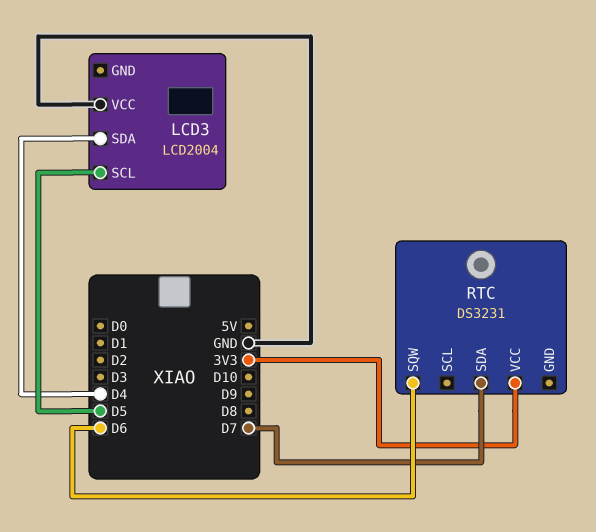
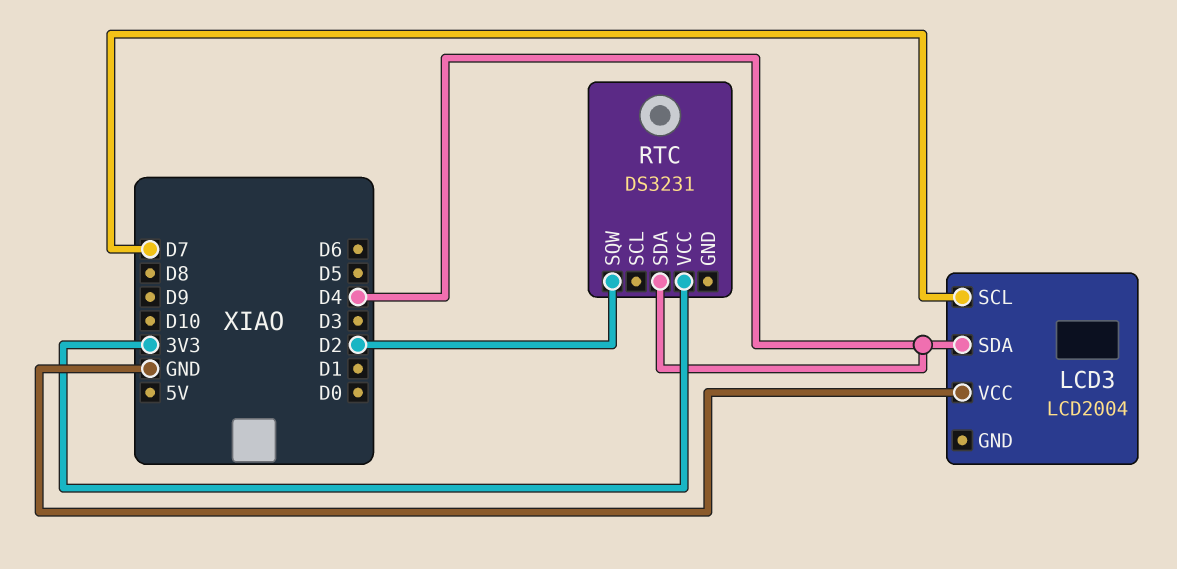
LCD3 pin SCL: D5 -> D7
RTC pin SDA: D7 -> D4
RTC pin SQW: D6 -> D2

